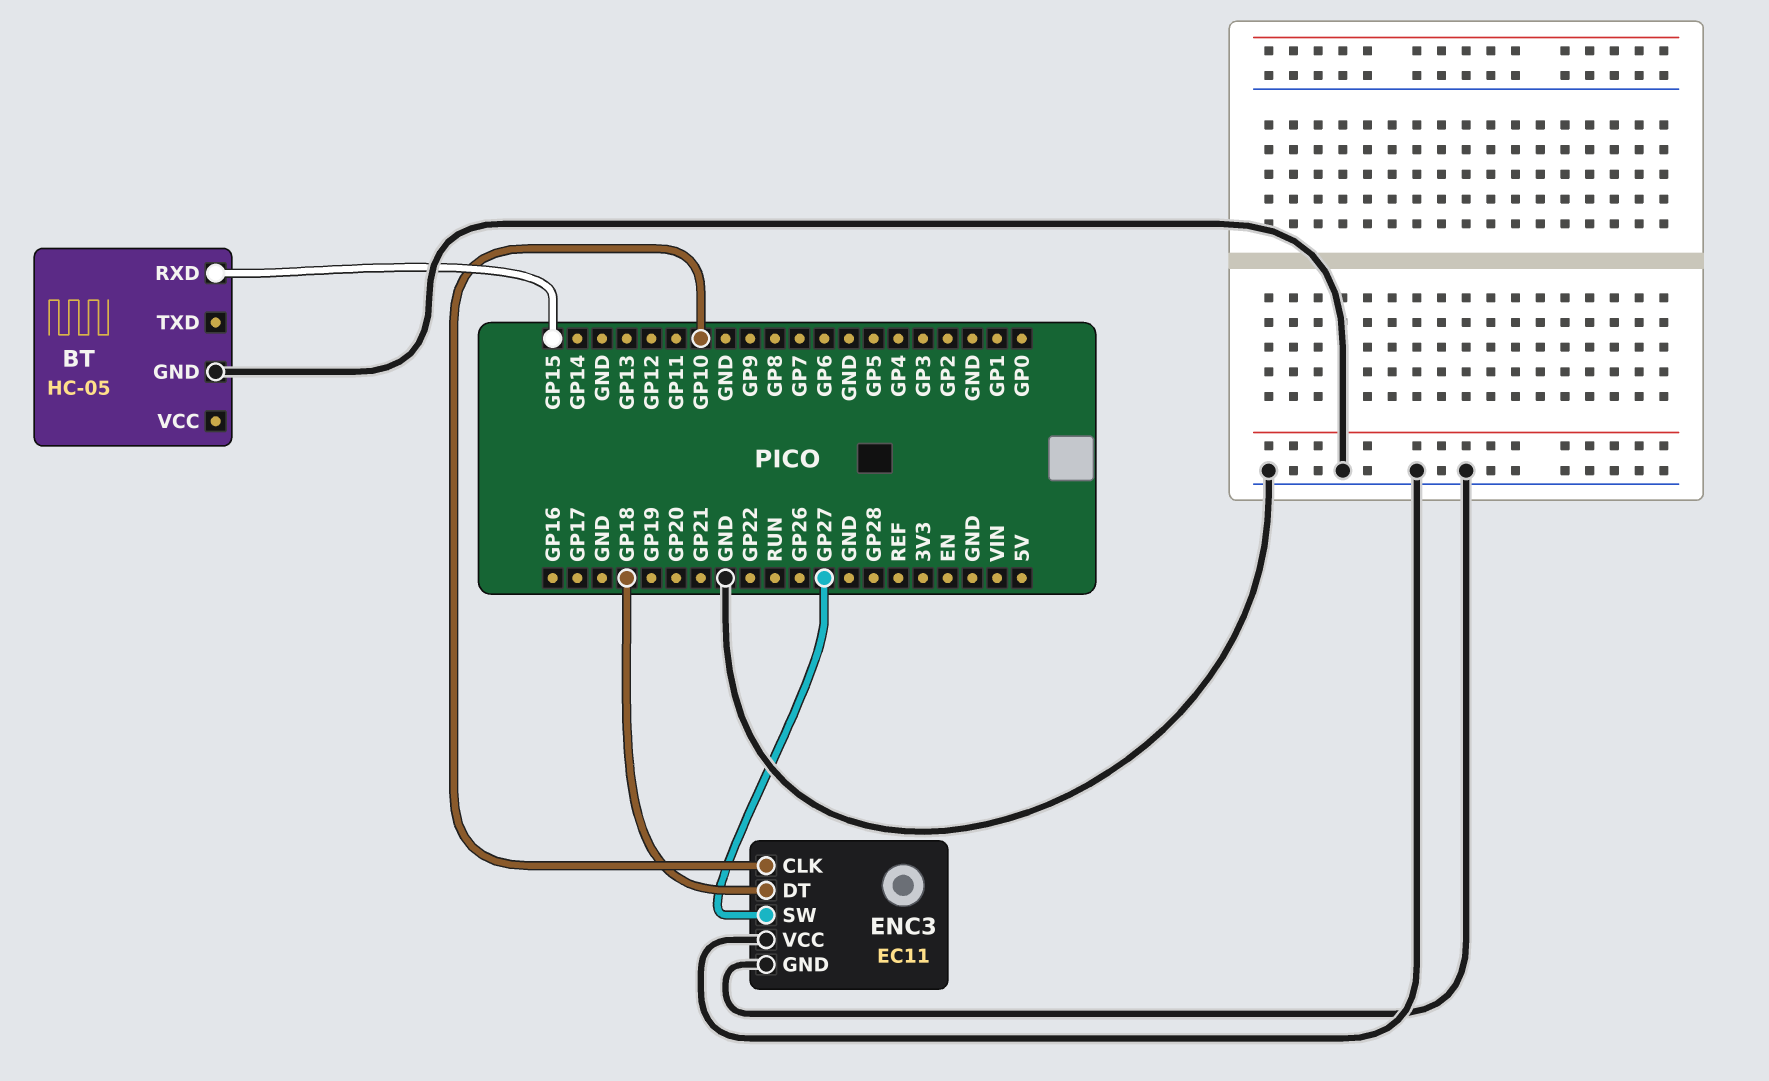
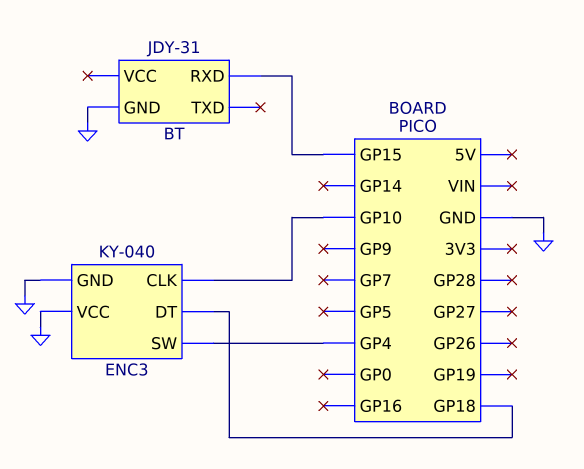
BT: HC-05 -> JDY-31
ENC3: EC11 -> KY-040
ENC3 pin SW: GP27 -> GP4

